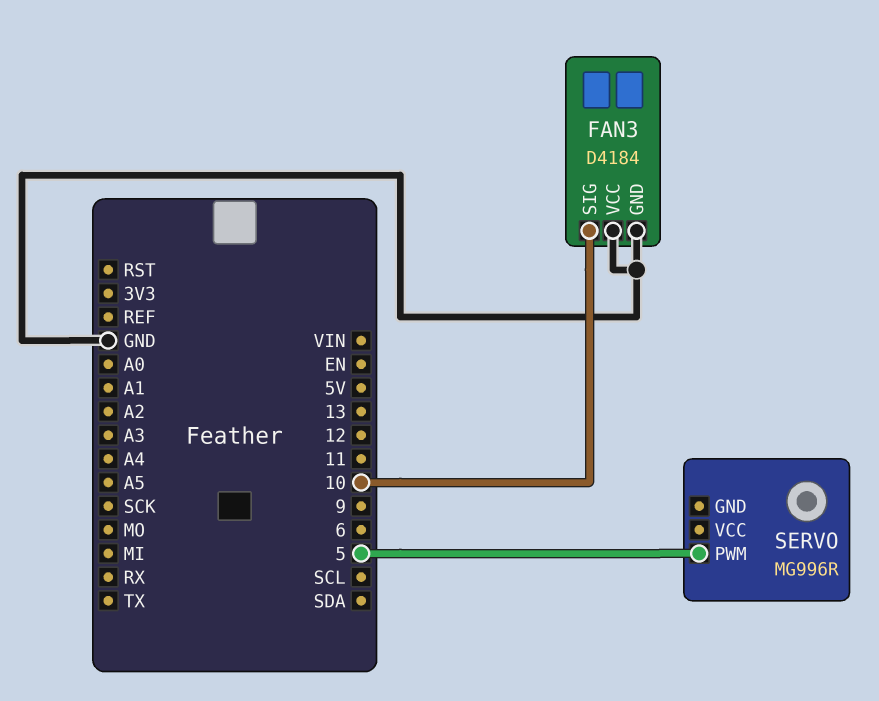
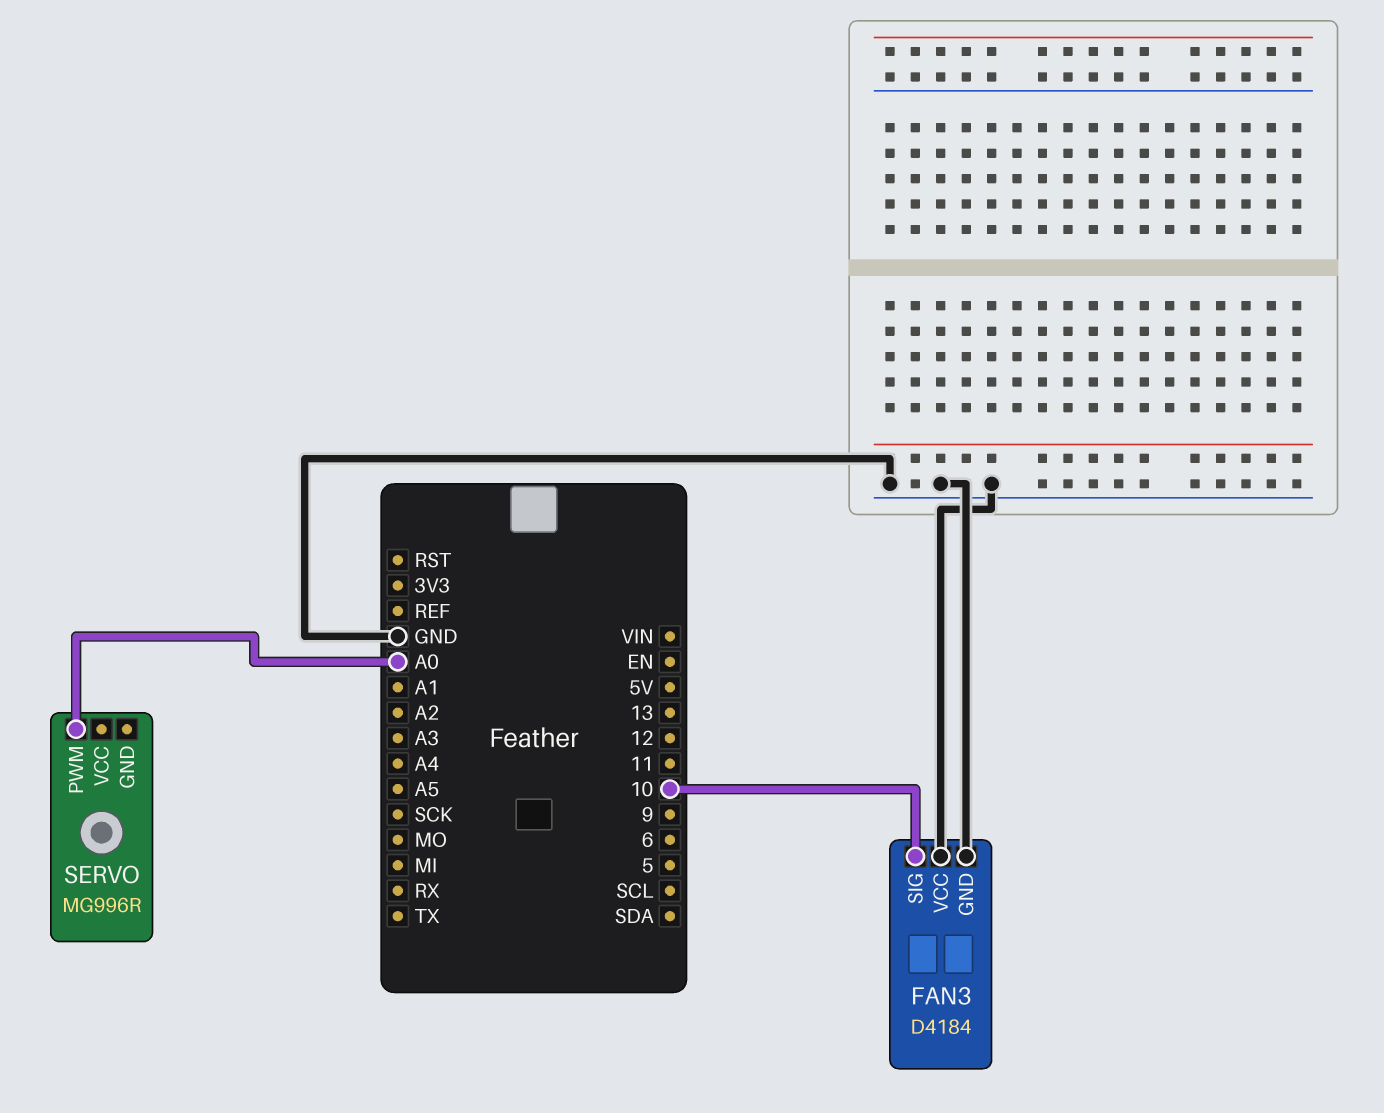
SERVO pin PWM: 5 -> A0

